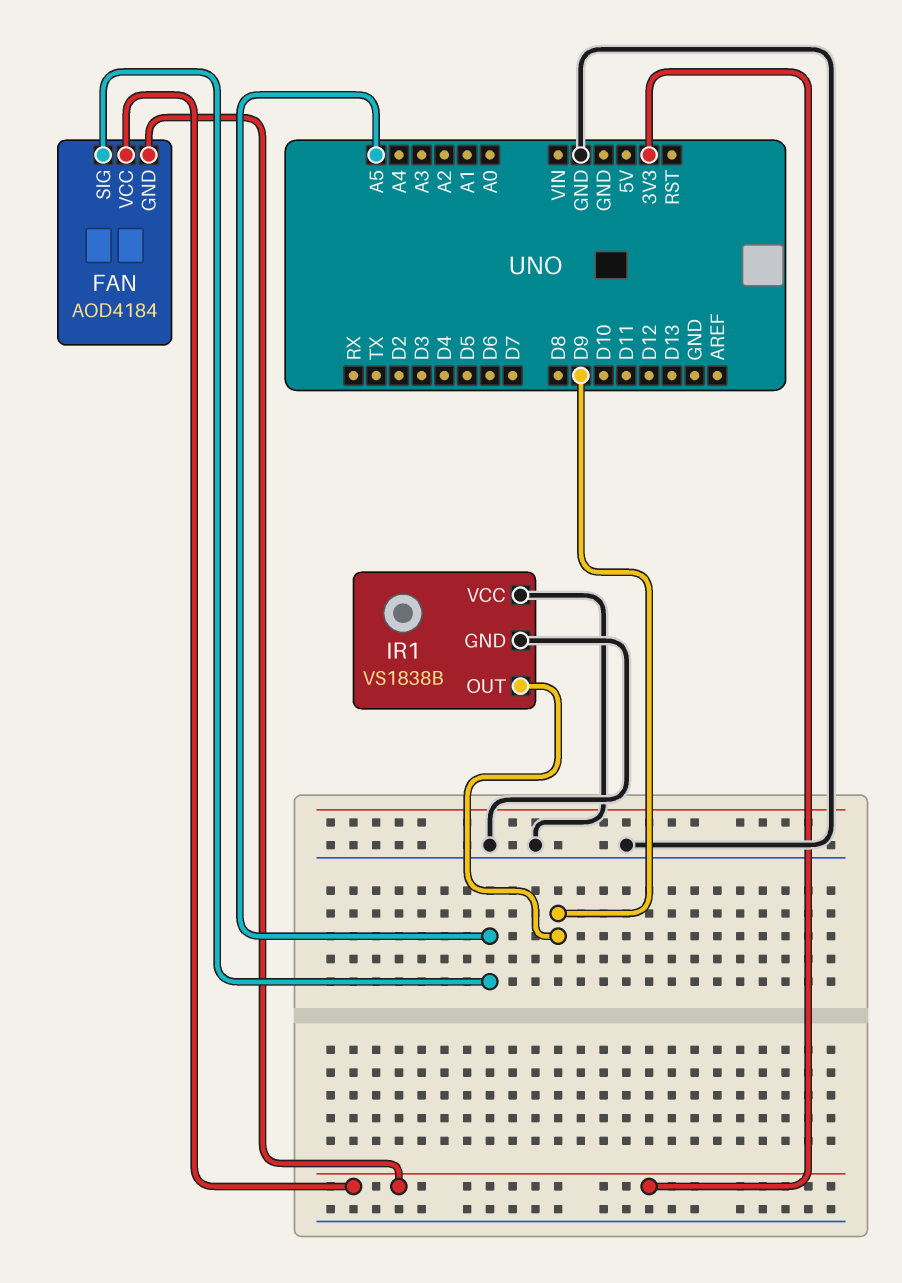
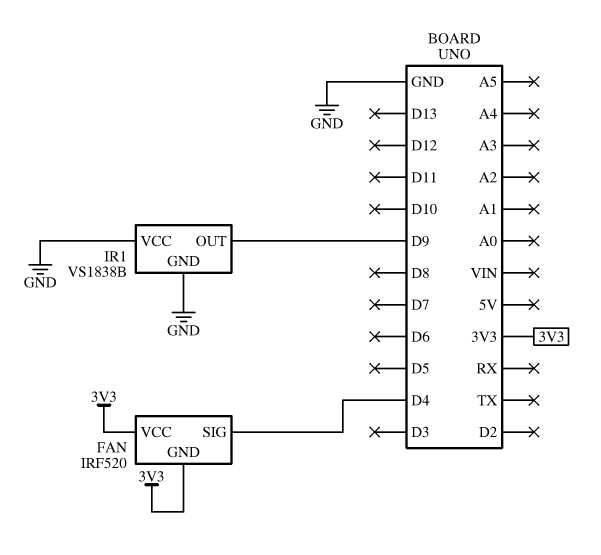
FAN: AOD4184 -> IRF520
FAN pin SIG: A5 -> D4

